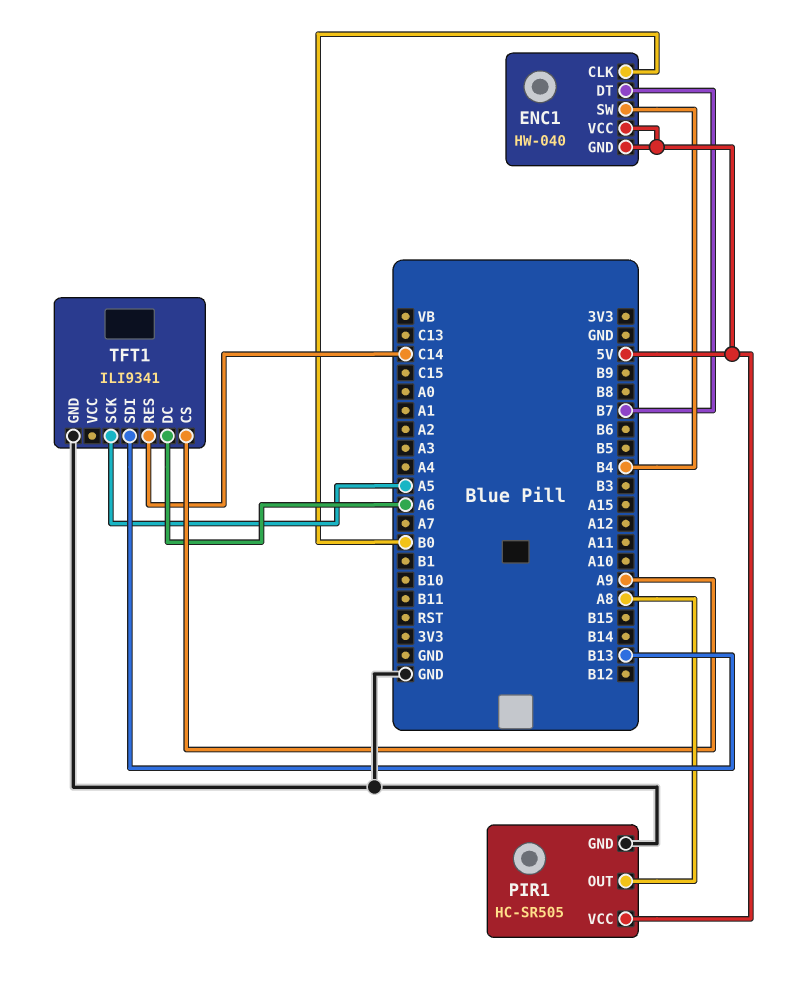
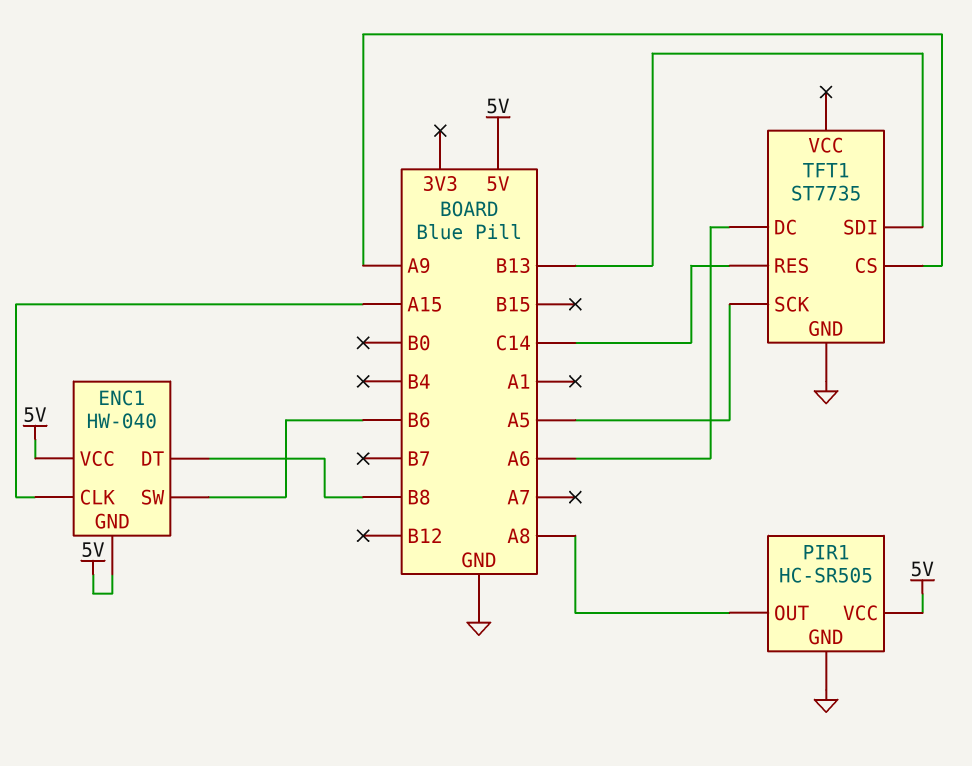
ENC1 pin CLK: B0 -> A15
ENC1 pin DT: B7 -> B8
ENC1 pin SW: B4 -> B6
TFT1: ILI9341 -> ST7735

